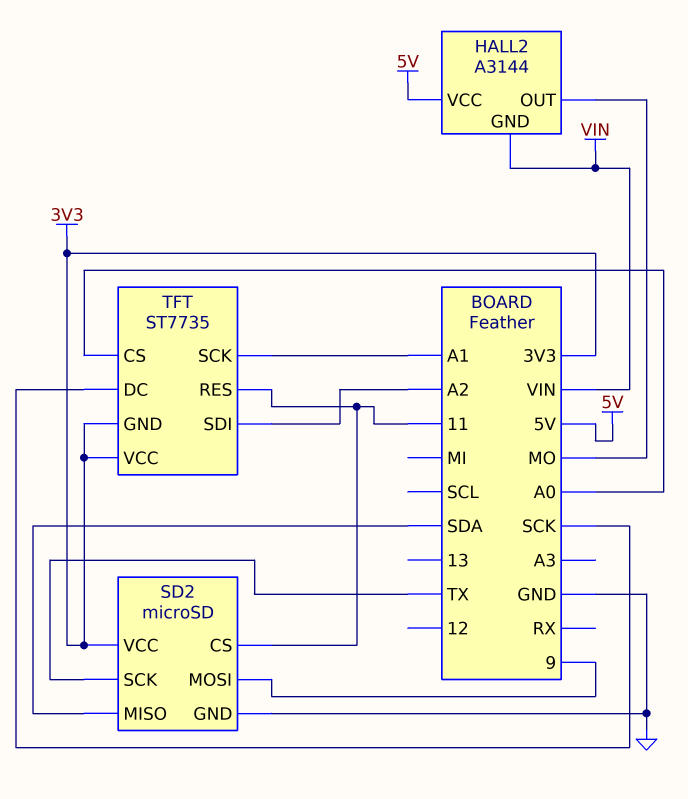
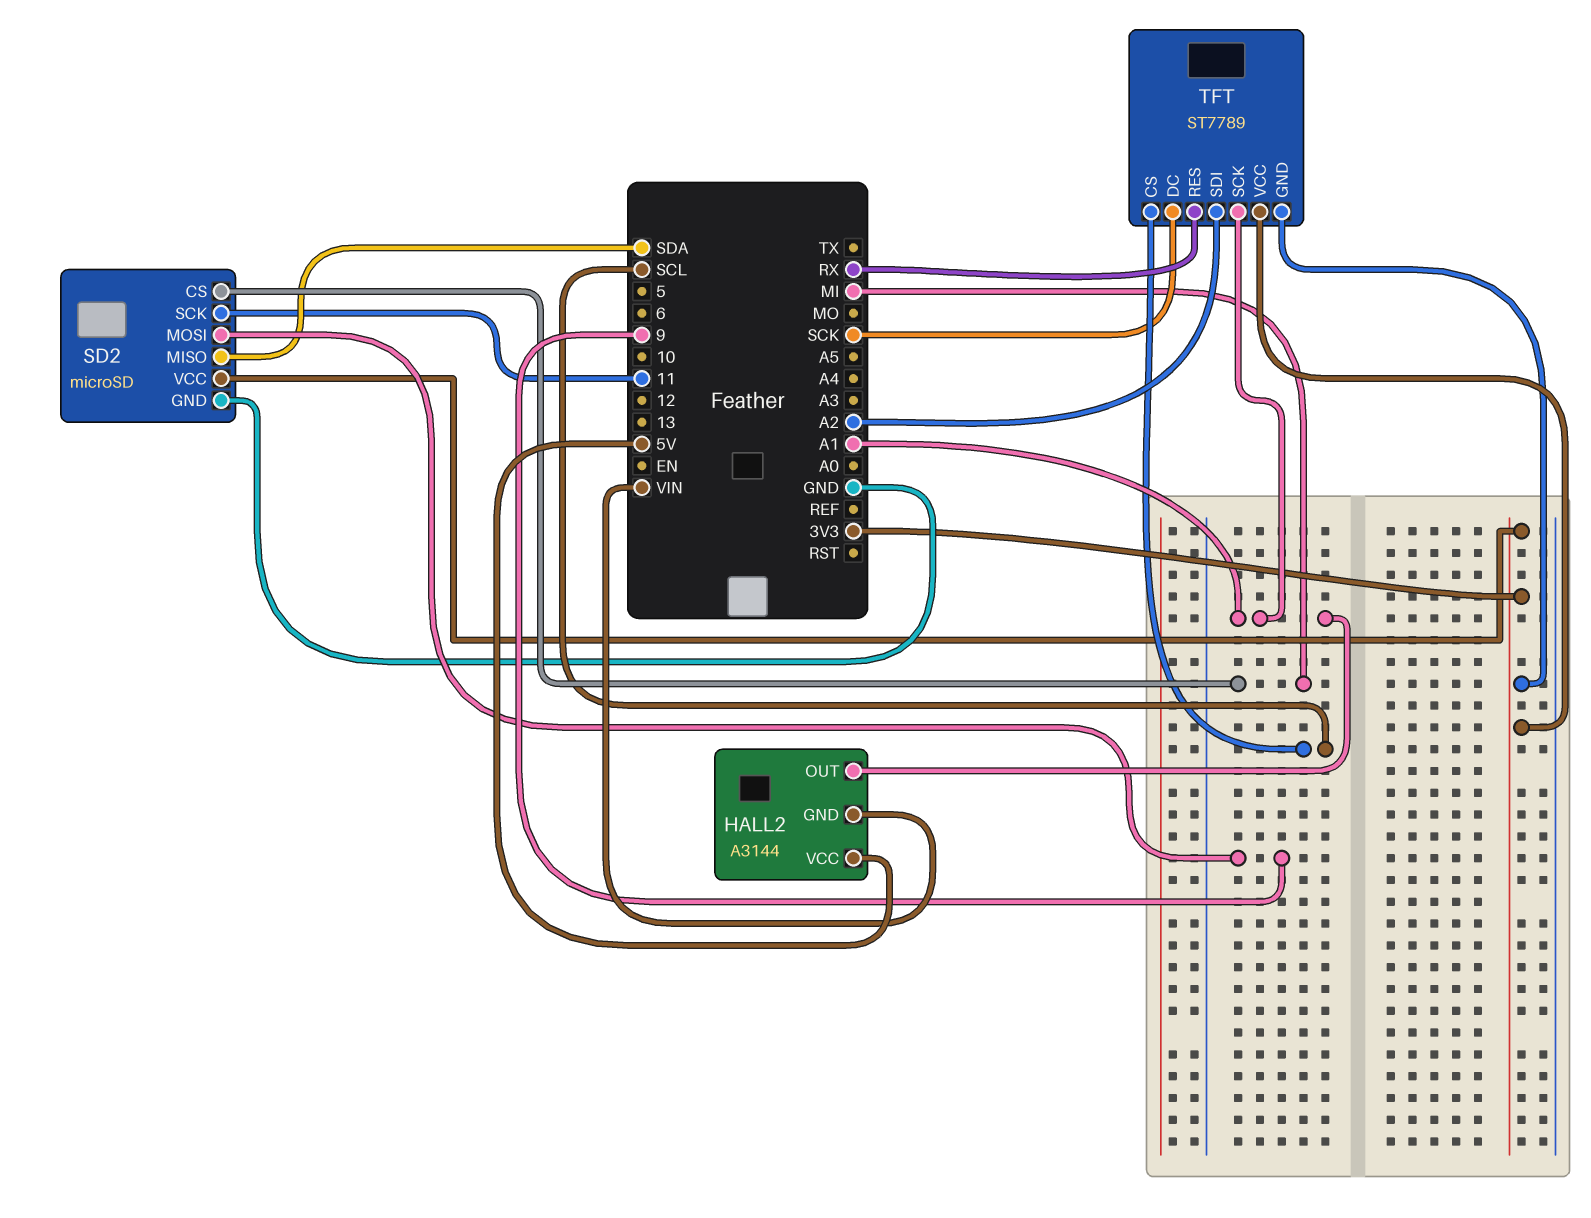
HALL2 pin OUT: MO -> A1
SD2 pin CS: 11 -> MI
SD2 pin SCK: TX -> 11
TFT: ST7735 -> ST7789
TFT pin CS: A0 -> SCL
TFT pin RES: 11 -> RX

